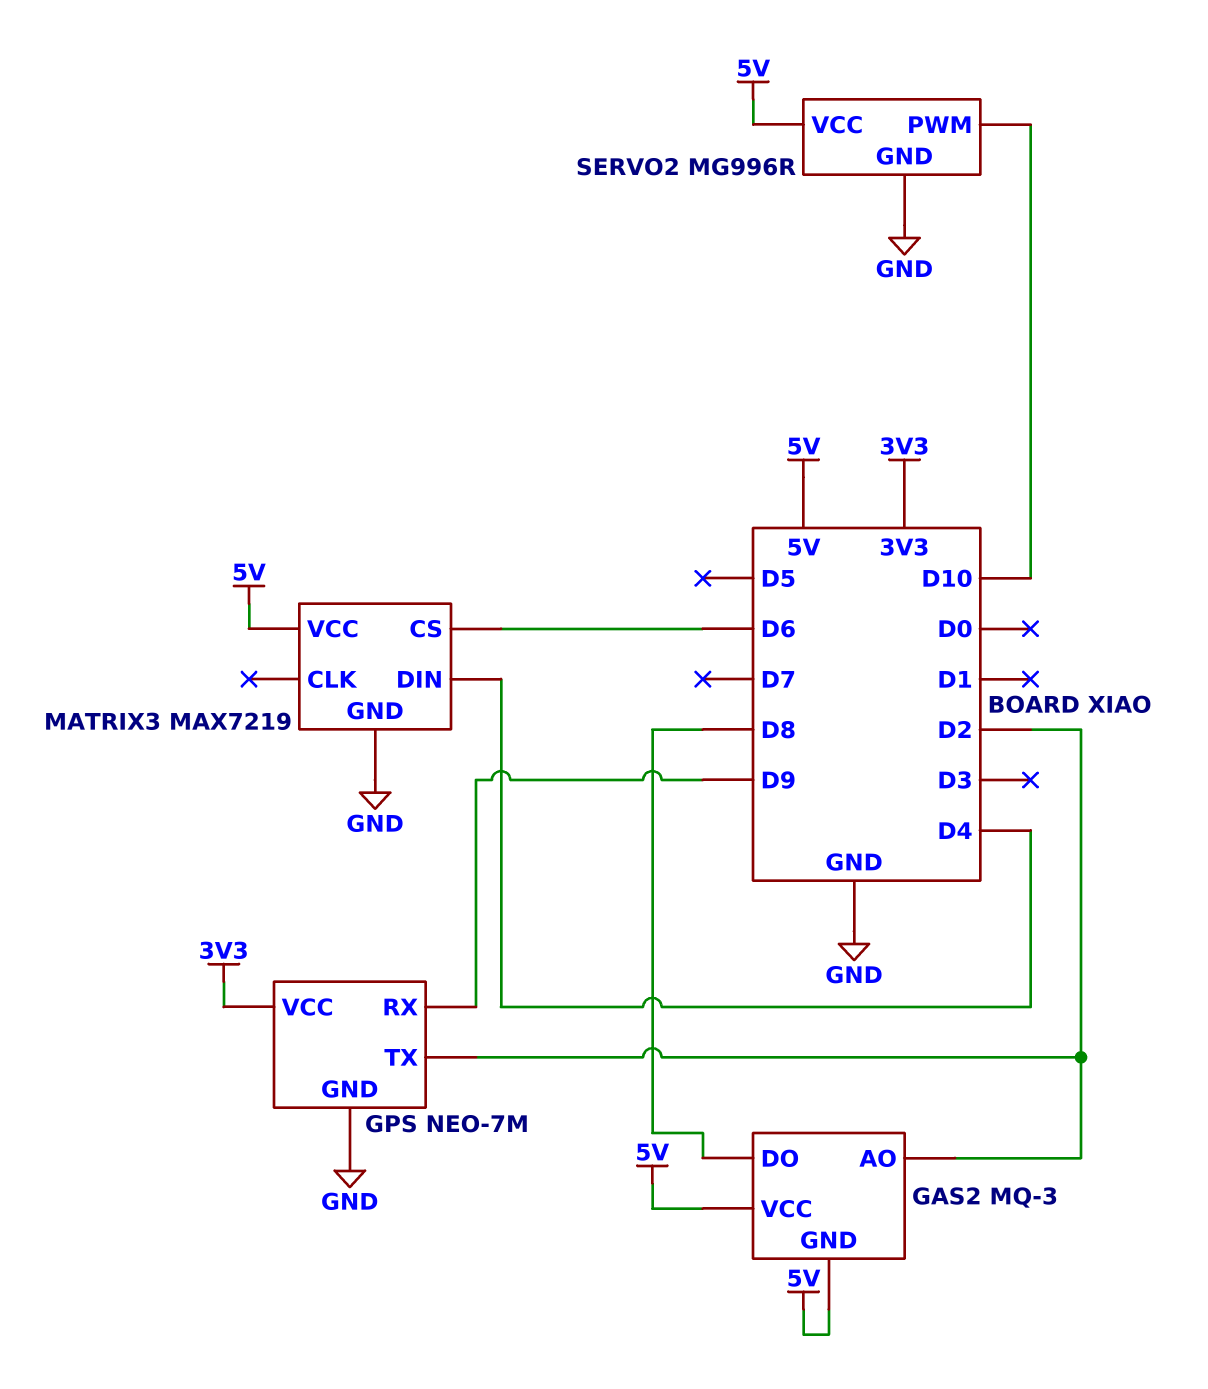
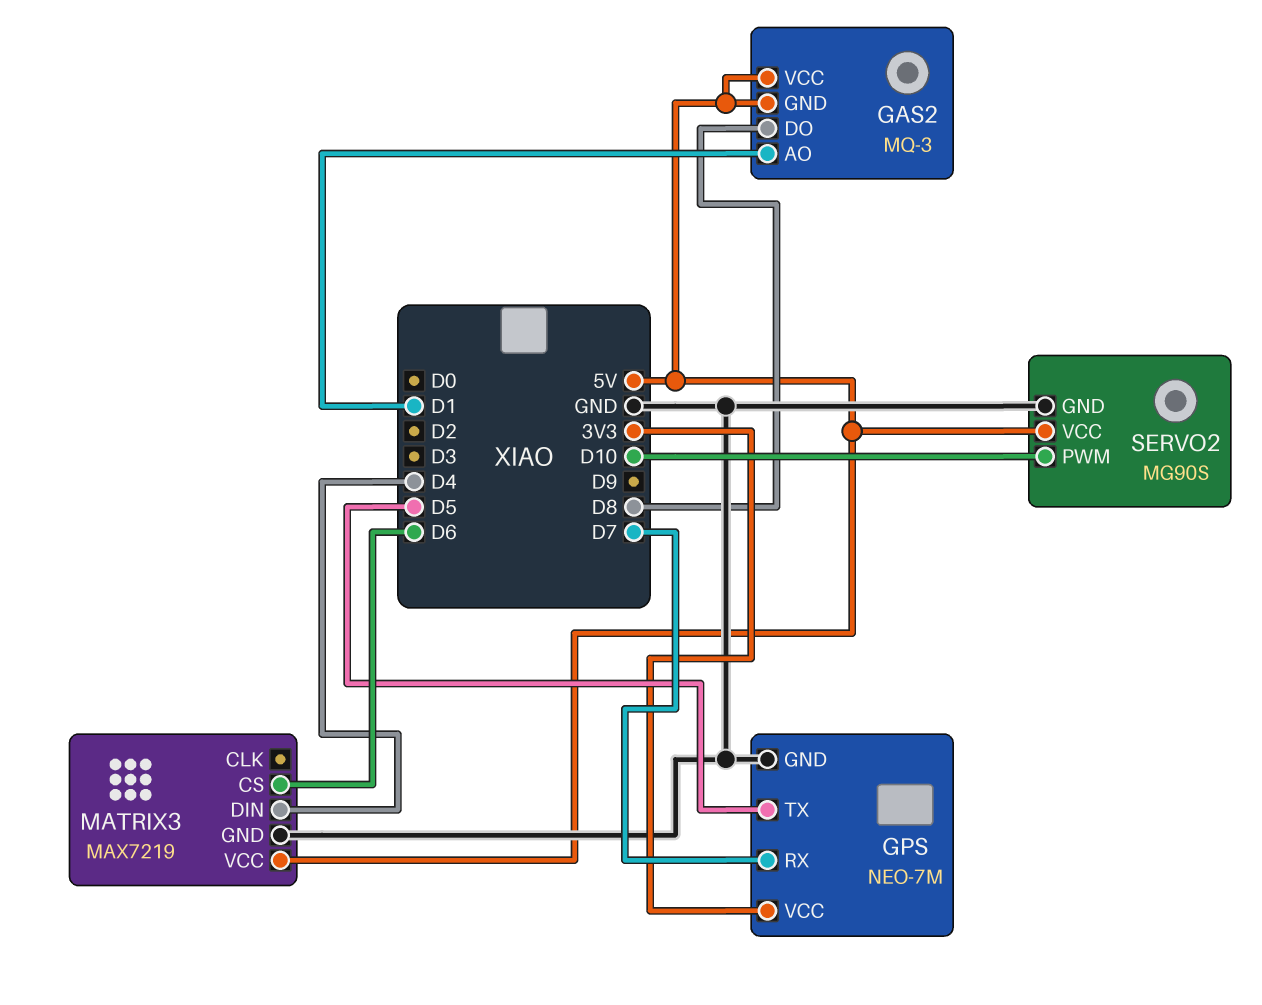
GAS2 pin AO: D2 -> D1
GPS pin RX: D9 -> D7
GPS pin TX: D2 -> D5
SERVO2: MG996R -> MG90S

